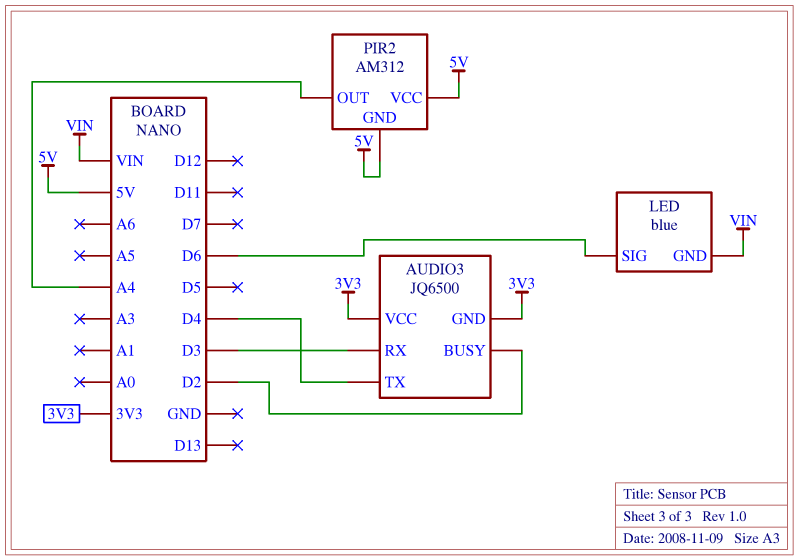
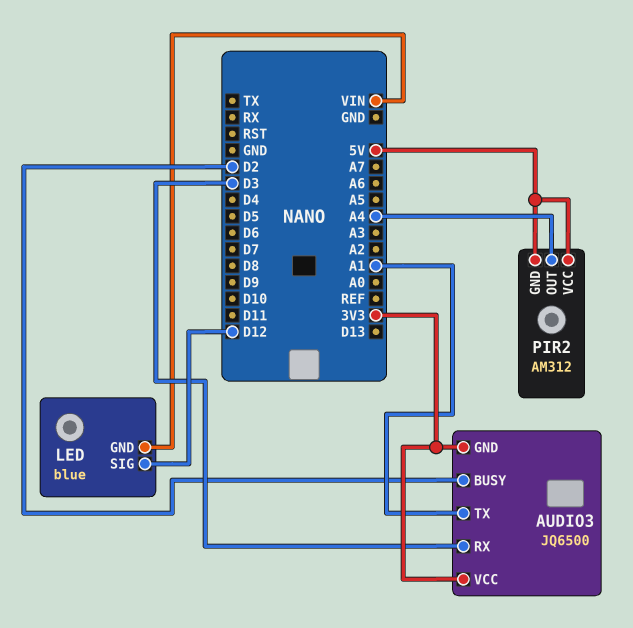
AUDIO3 pin TX: D4 -> A1
LED pin SIG: D6 -> D12

